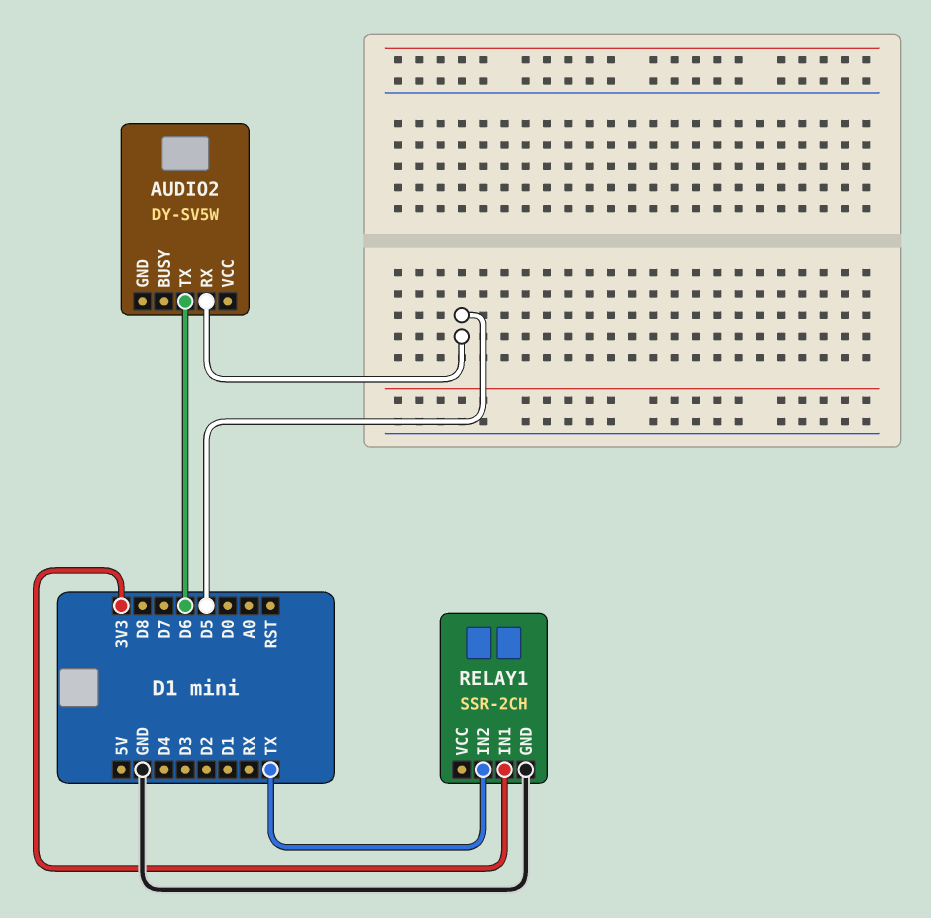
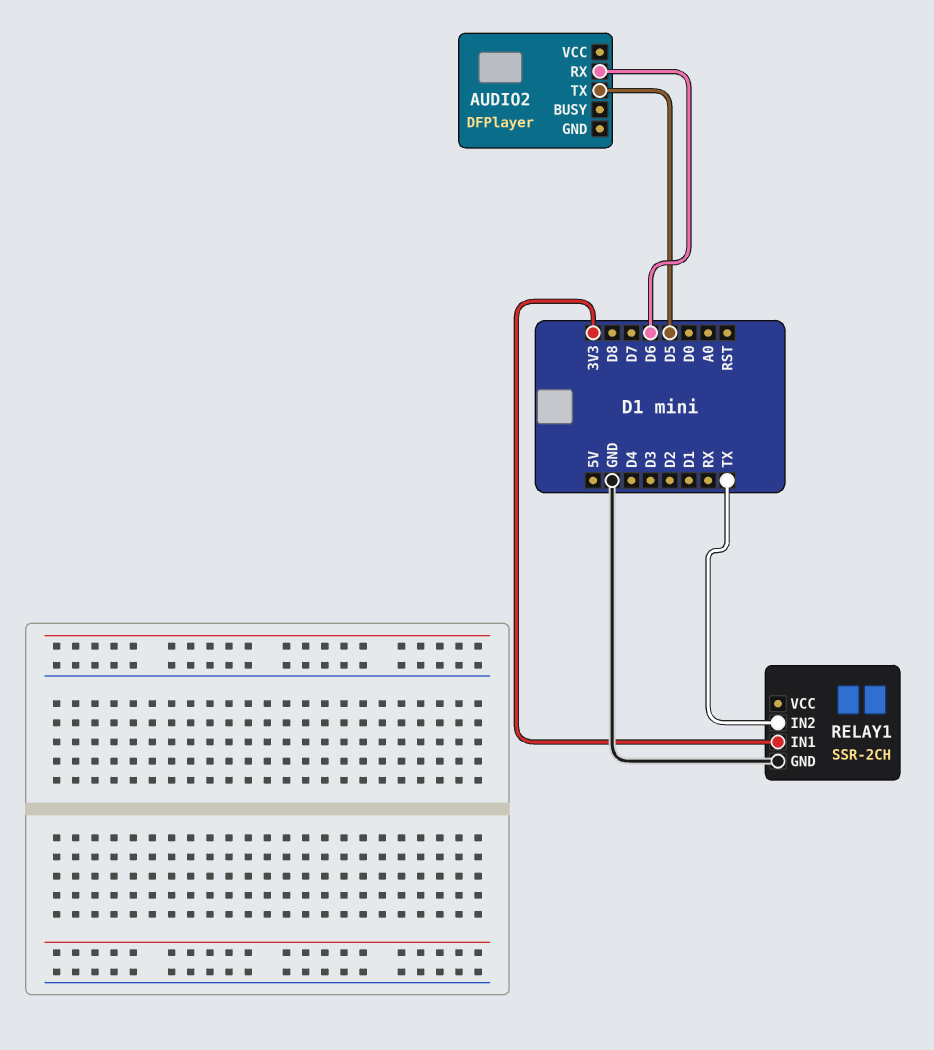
AUDIO2: DY-SV5W -> DFPlayer
AUDIO2 pin RX: D5 -> D6
AUDIO2 pin TX: D6 -> D5

